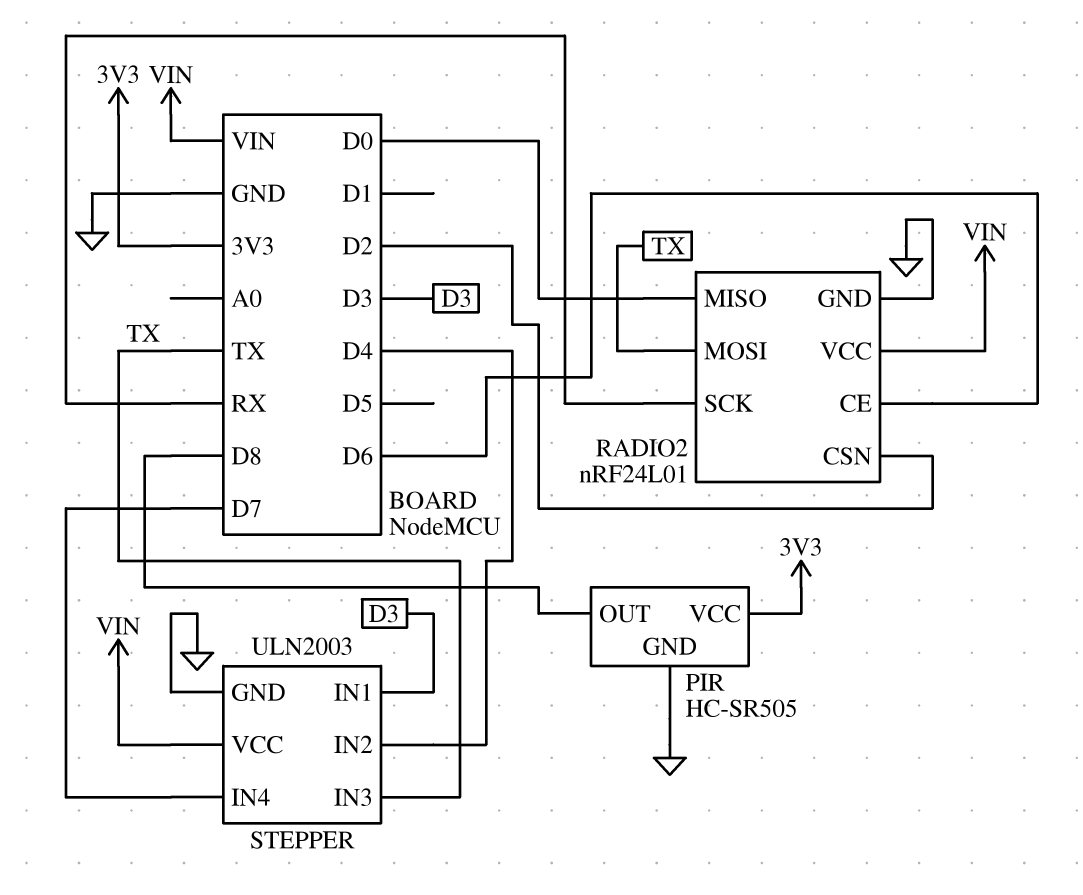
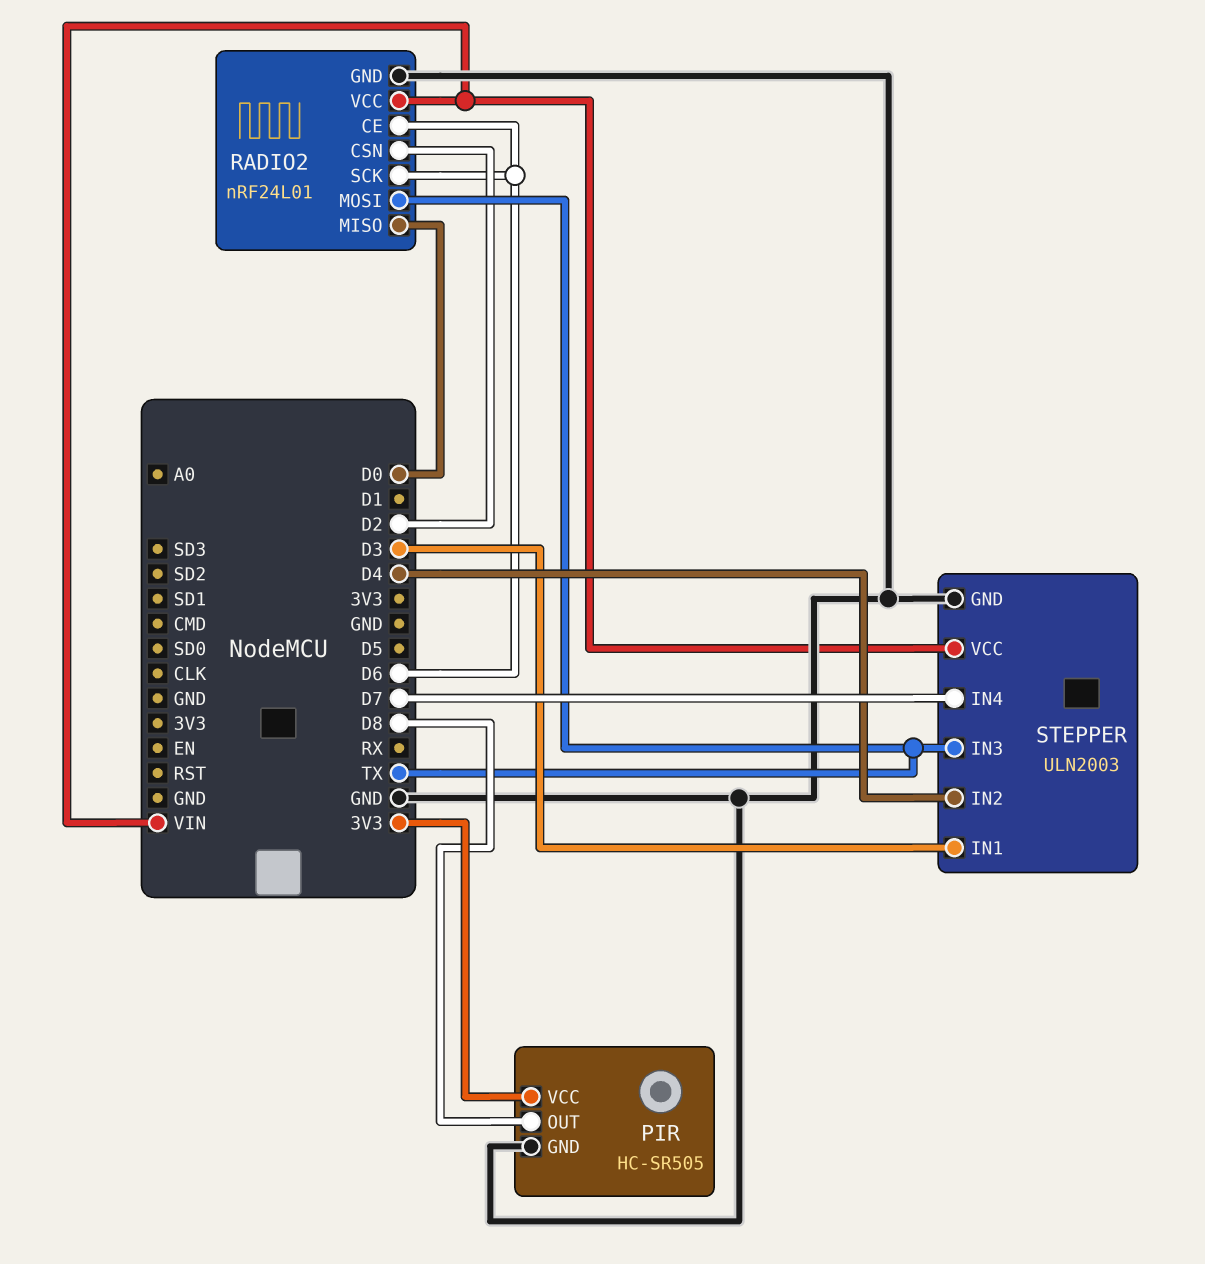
RADIO2 pin SCK: RX -> D6

